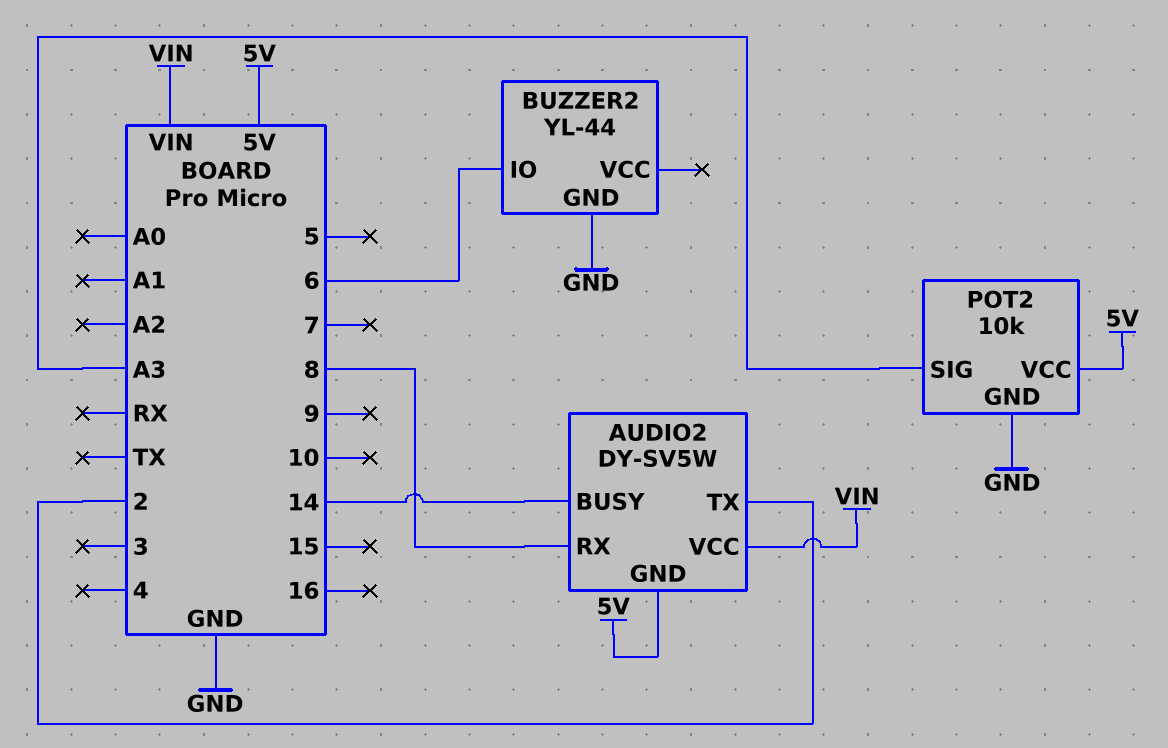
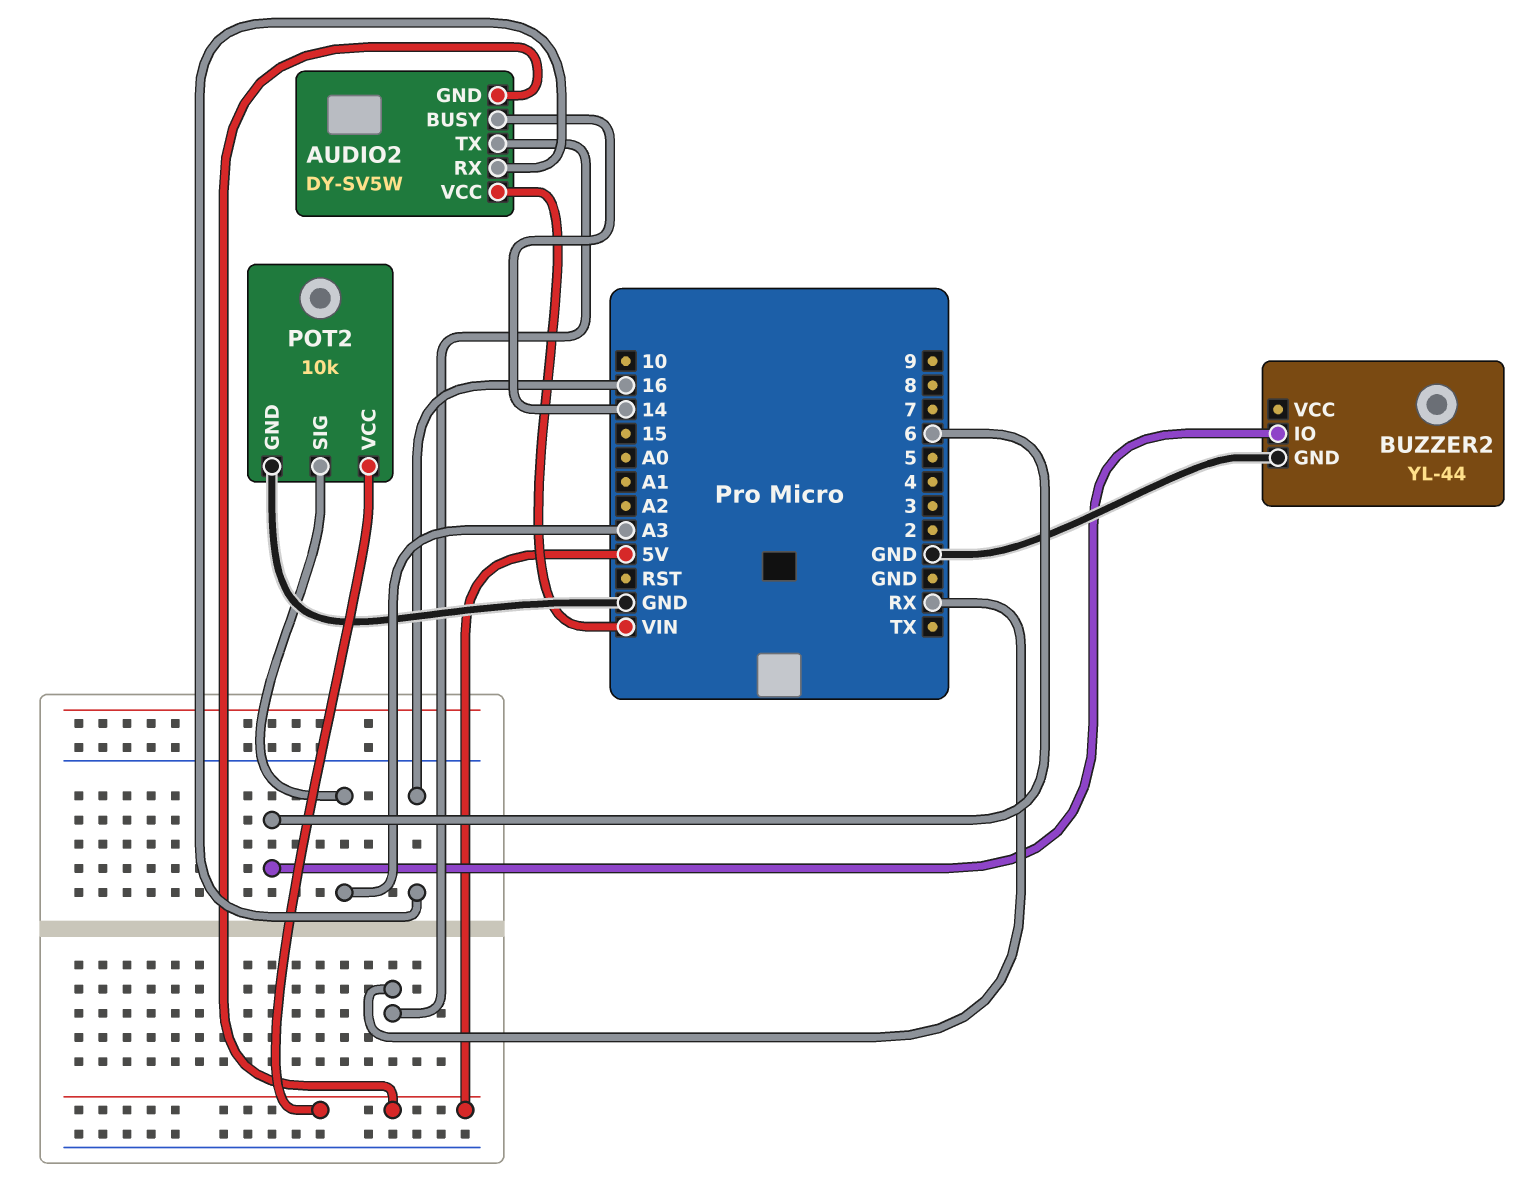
AUDIO2 pin RX: 8 -> 16
AUDIO2 pin TX: 2 -> RX

